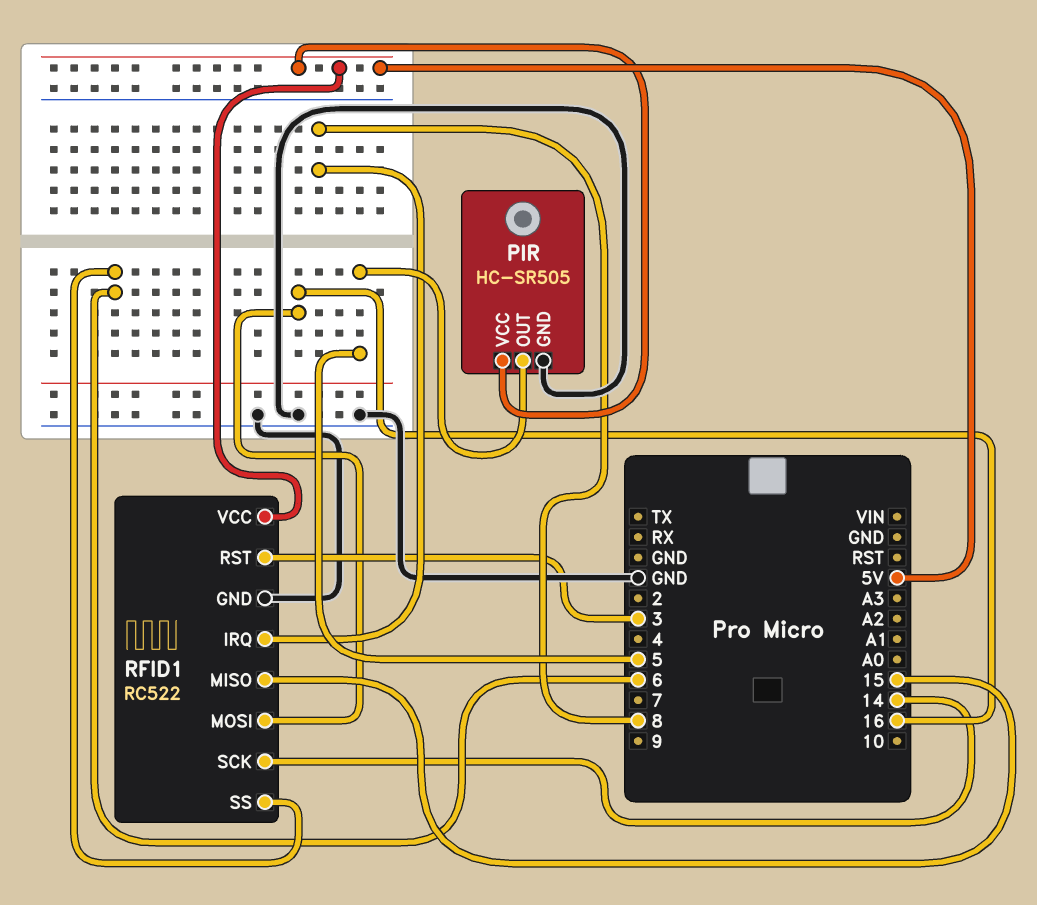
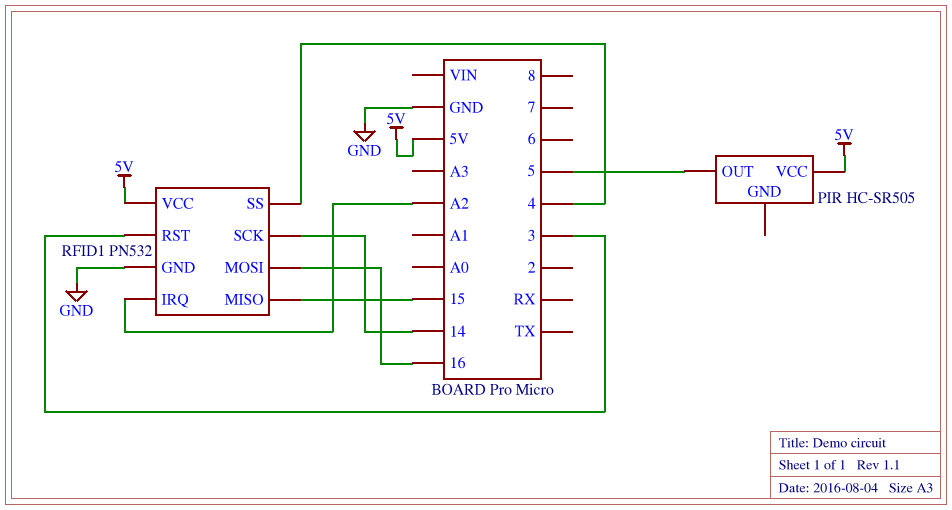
PIR pin GND: GND -> none
RFID1: RC522 -> PN532
RFID1 pin IRQ: 8 -> A2
RFID1 pin SS: 6 -> 4

